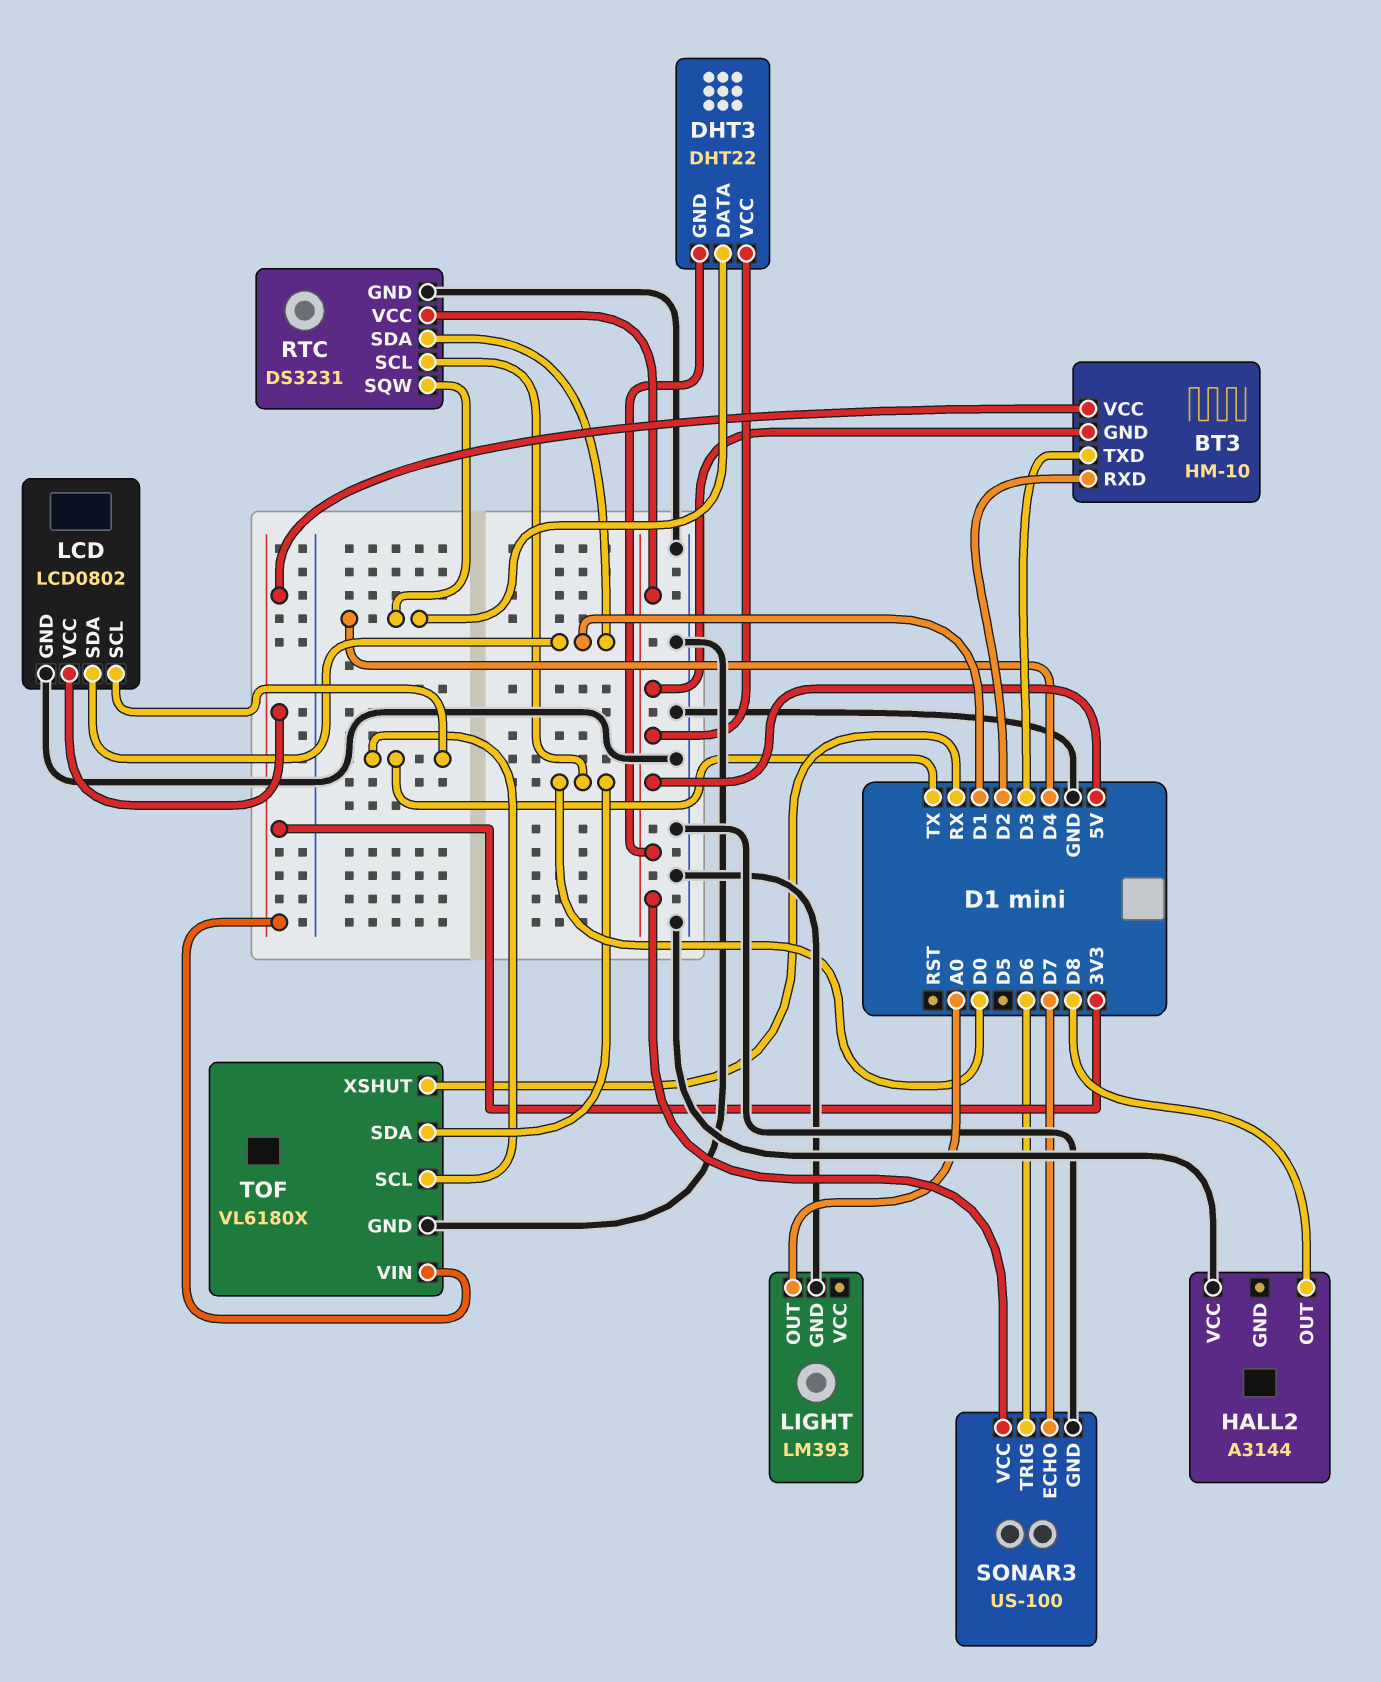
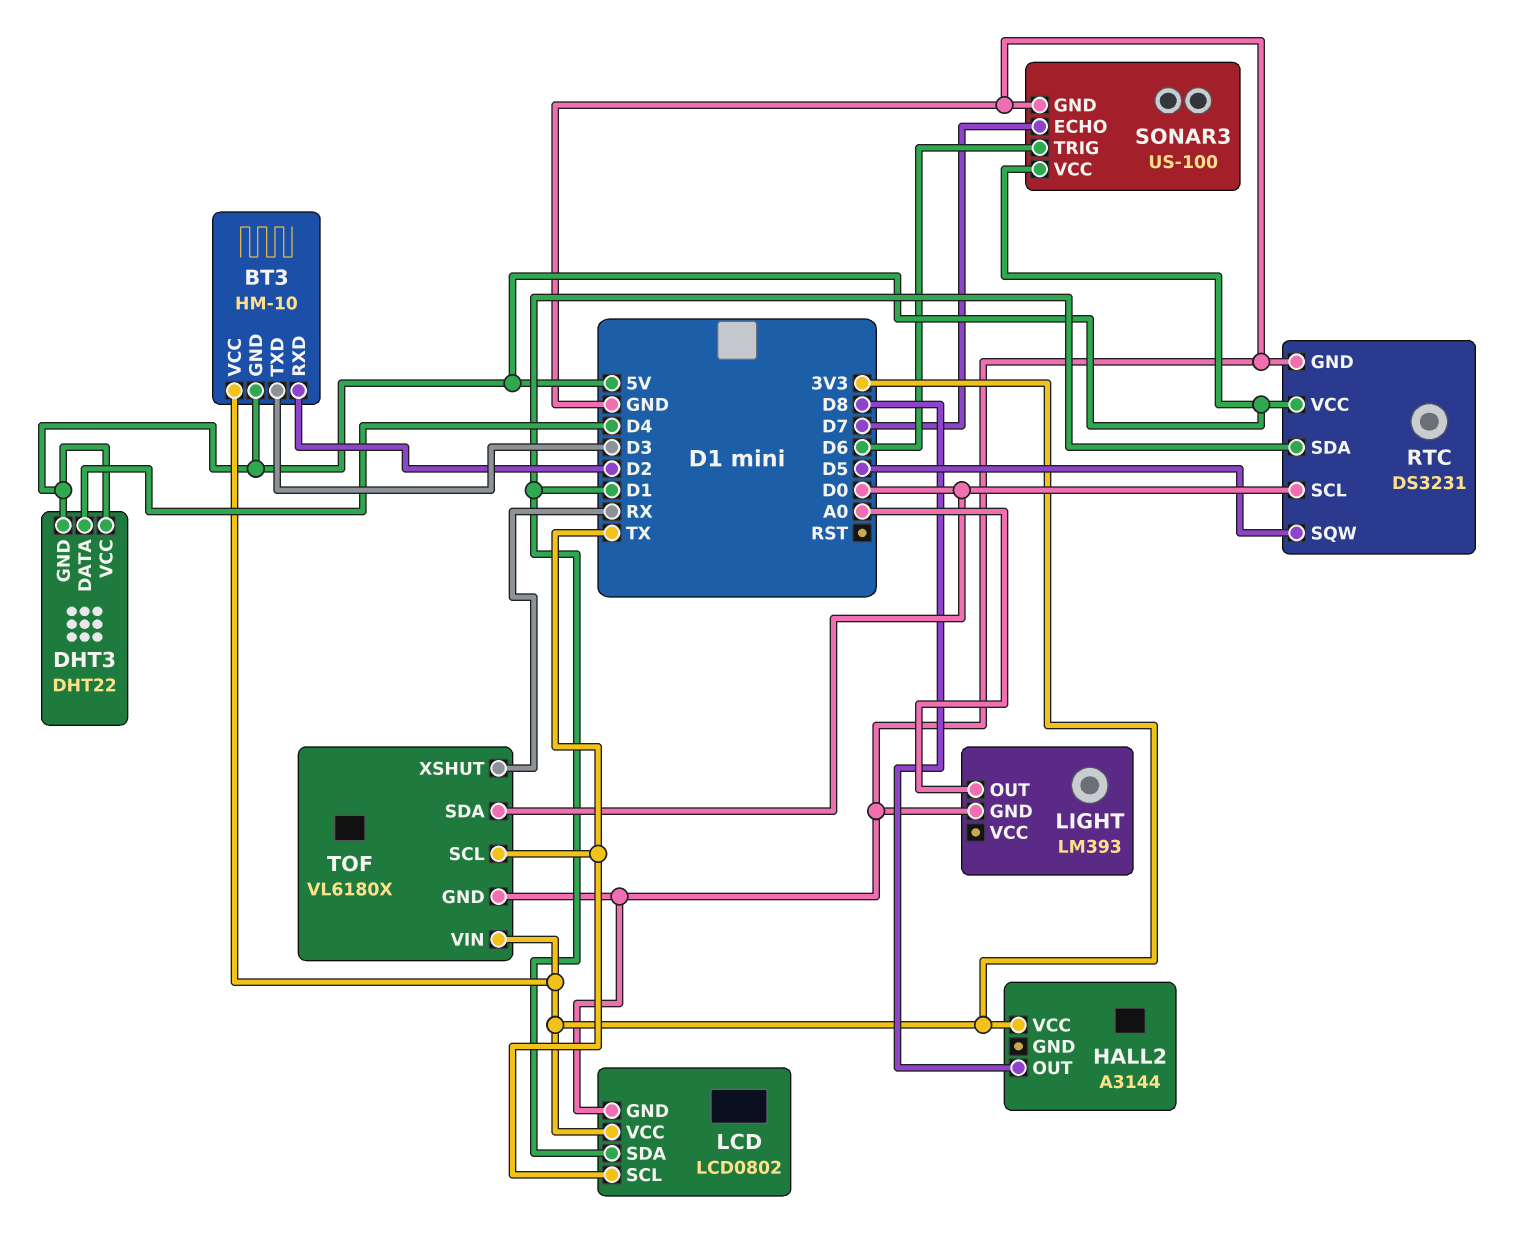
HALL2 pin VCC: GND -> 3V3
RTC pin SQW: D4 -> D5

